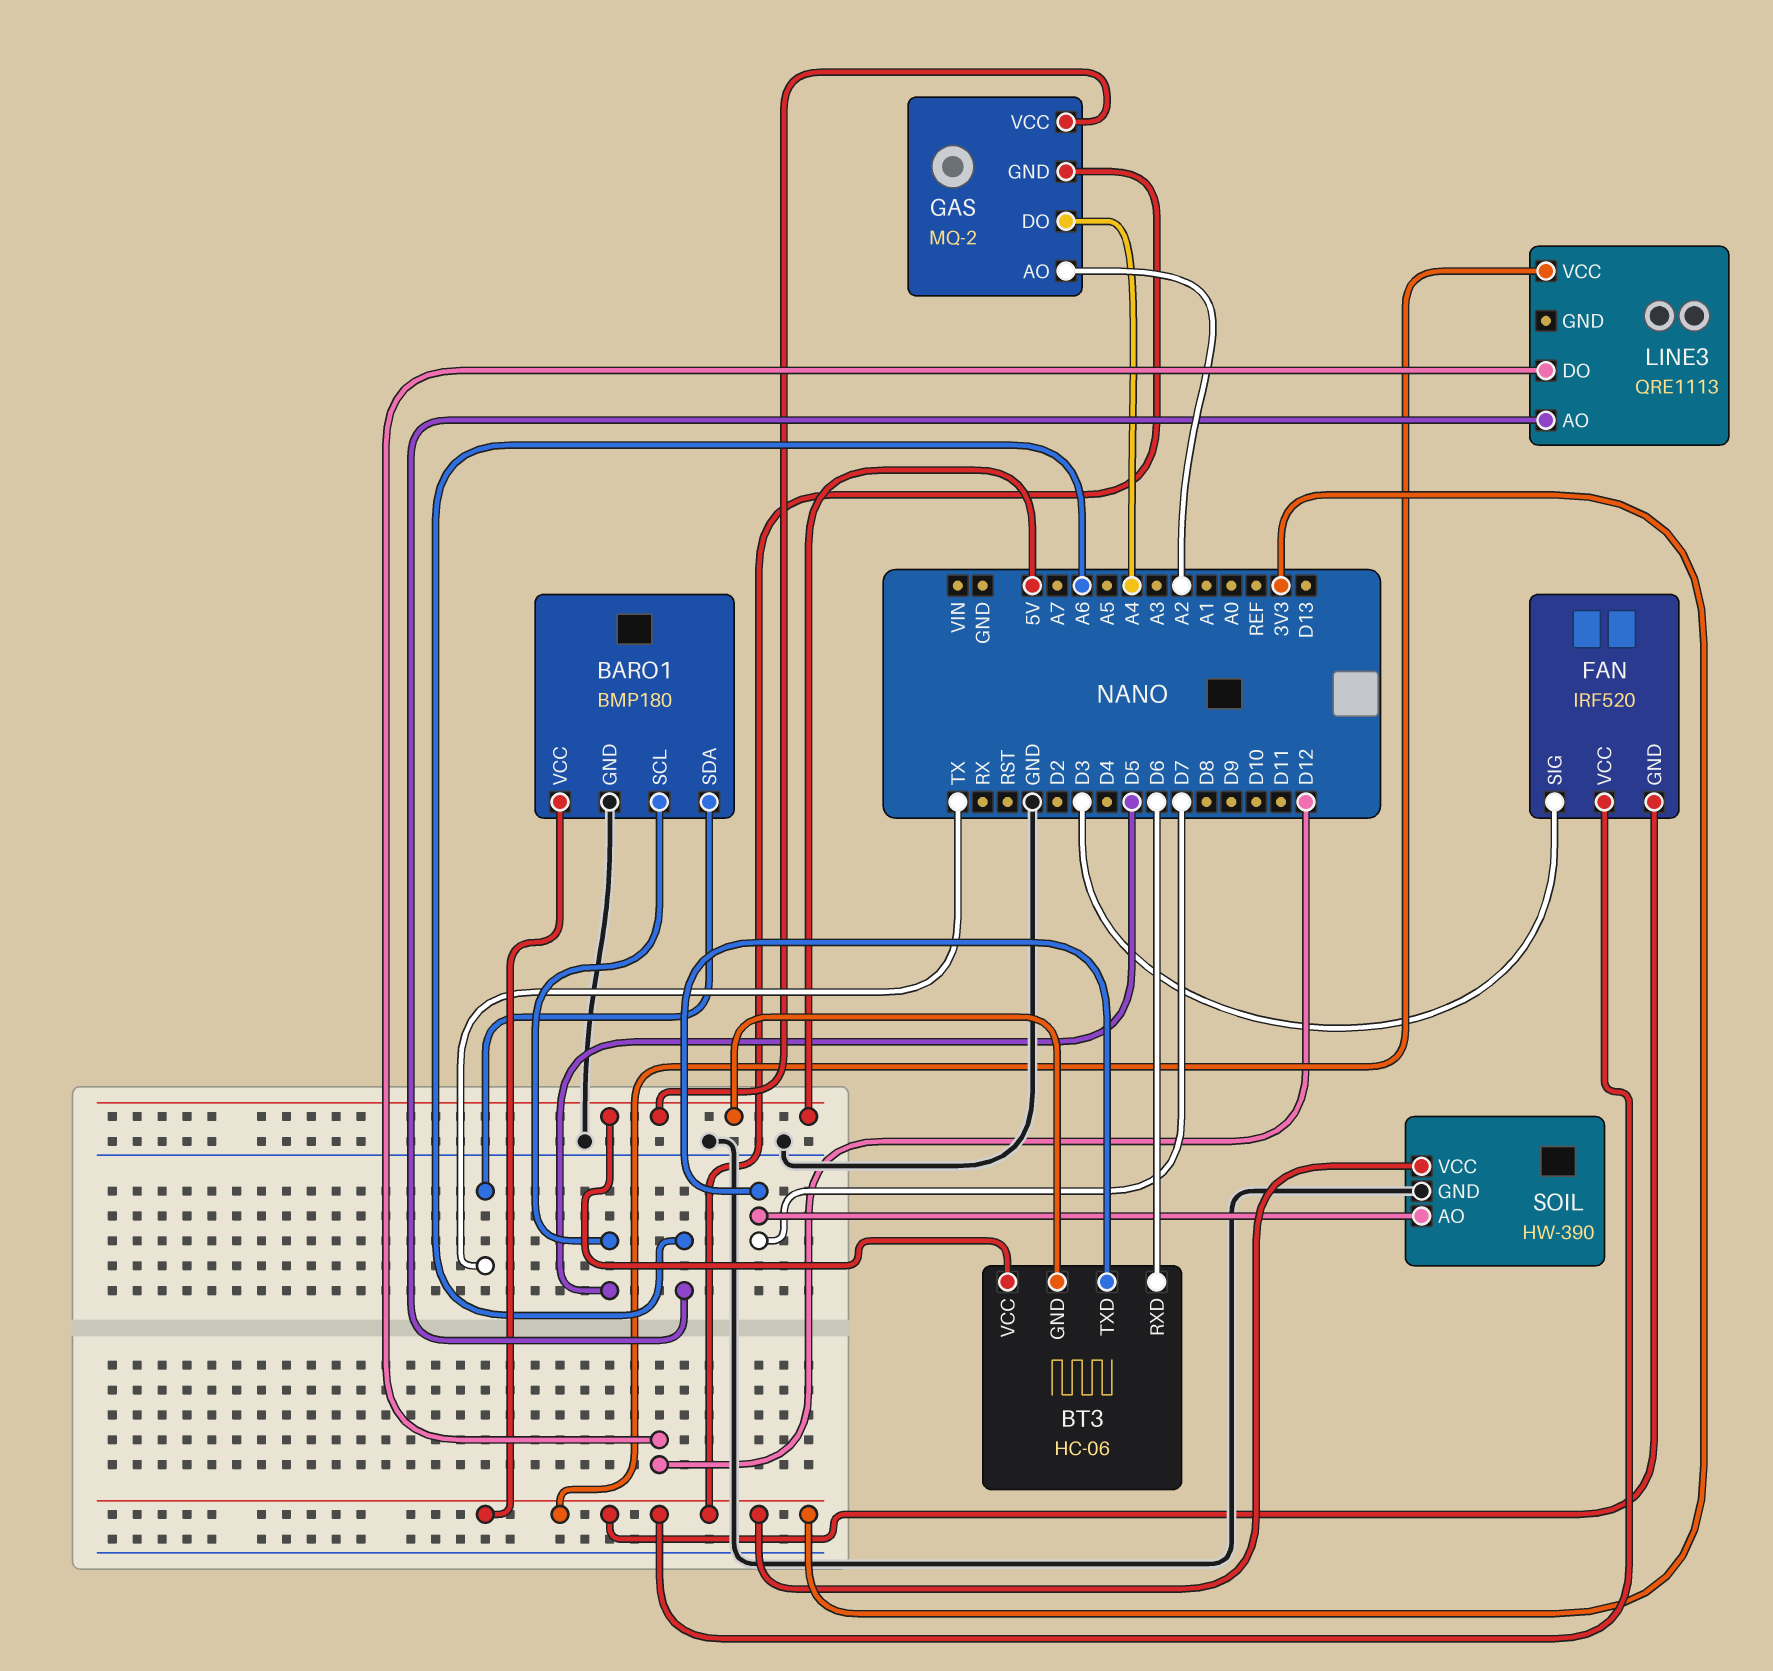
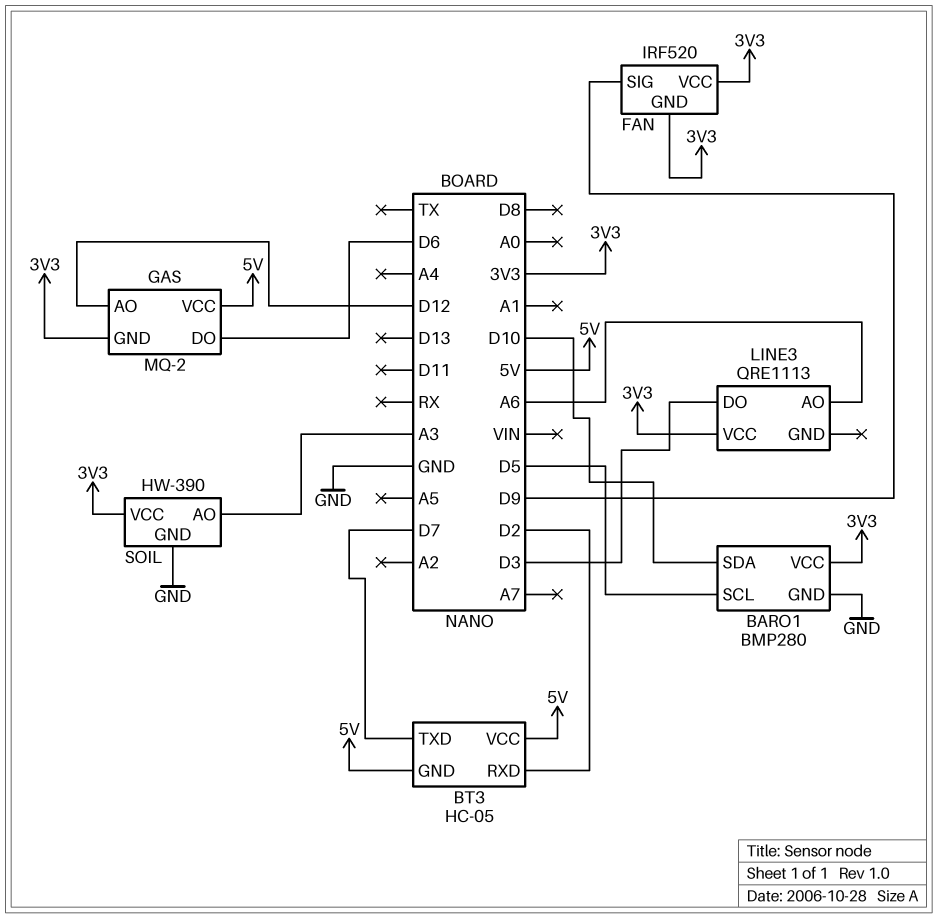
BARO1: BMP180 -> BMP280
BARO1 pin SDA: TX -> D10
BT3: HC-06 -> HC-05
BT3 pin RXD: D6 -> D2
FAN pin SIG: D3 -> D9
GAS pin AO: A2 -> D12
GAS pin DO: A4 -> D6
LINE3 pin DO: D12 -> D3
SOIL pin AO: D7 -> A3

